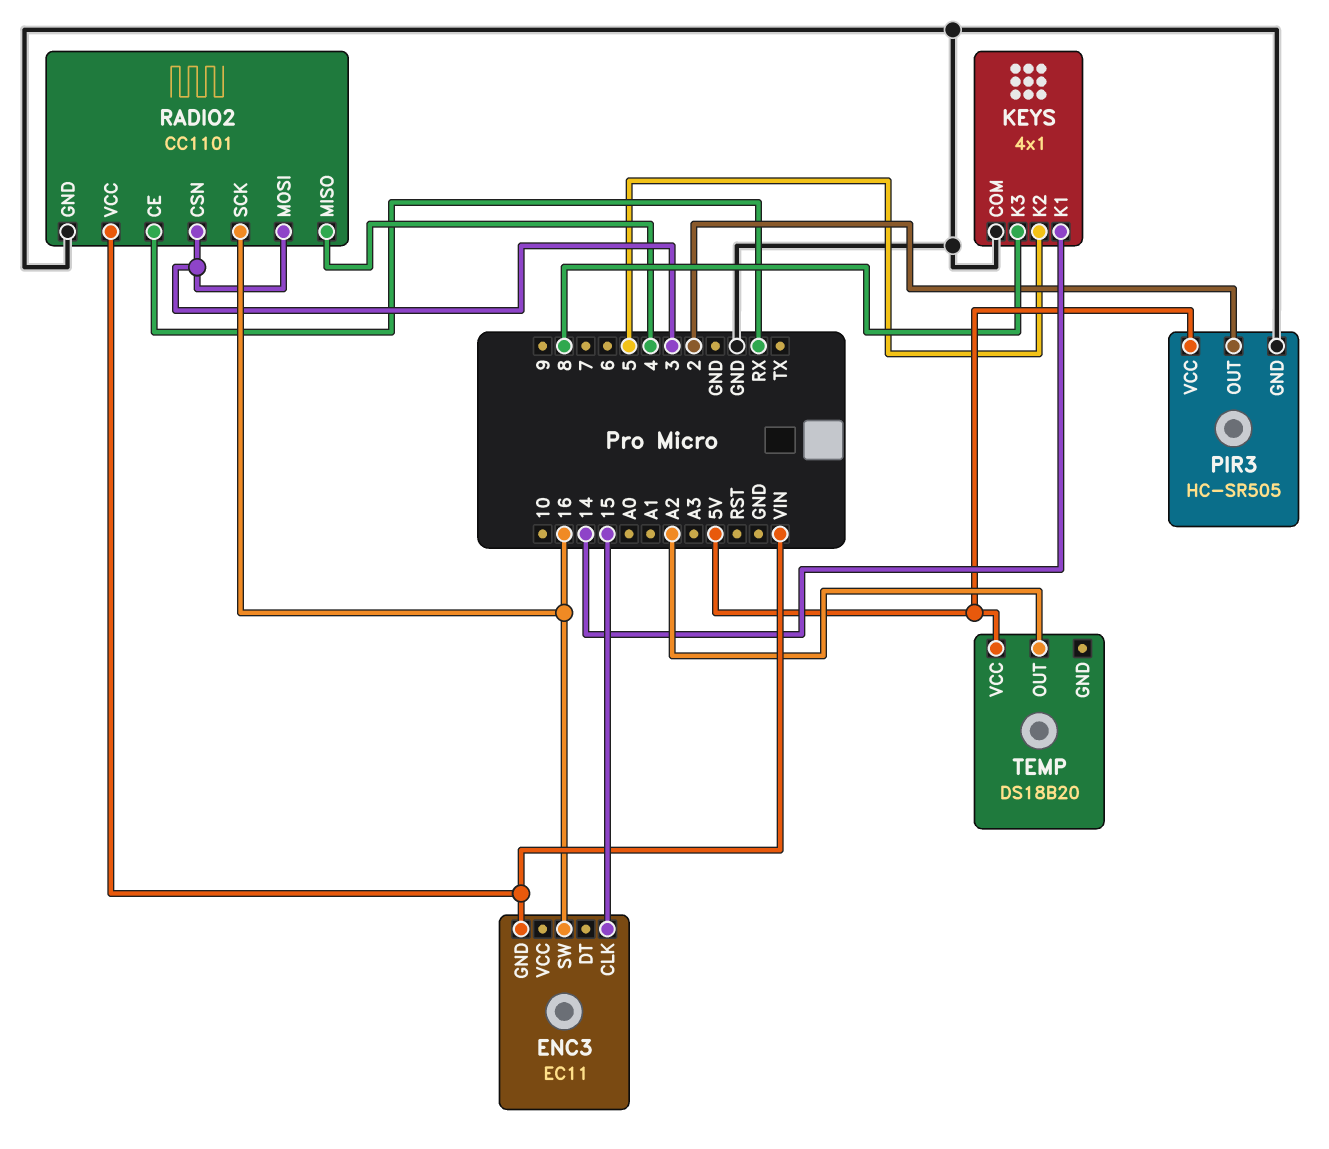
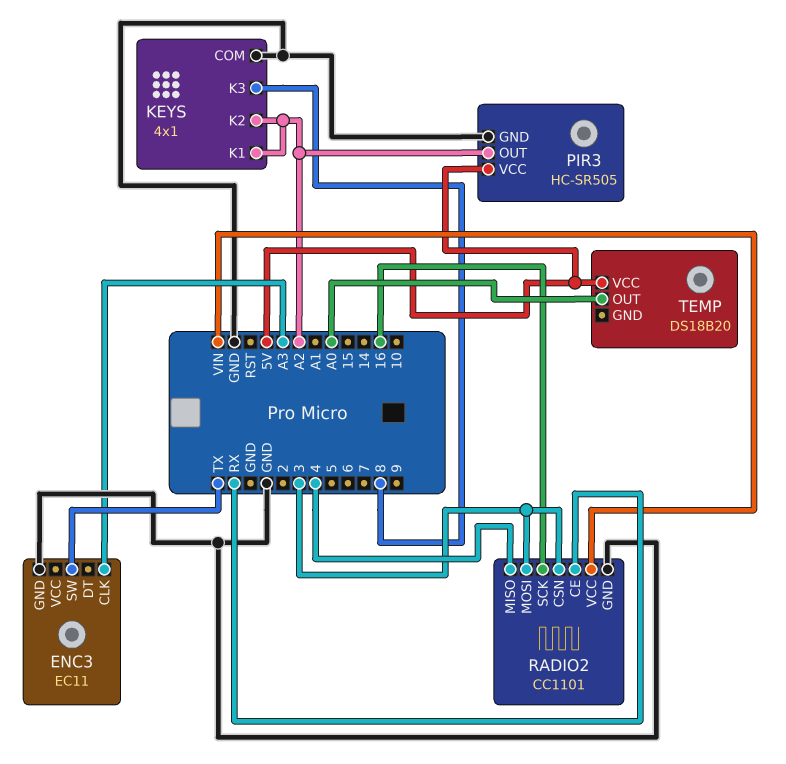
ENC3 pin CLK: 15 -> A3
ENC3 pin GND: VIN -> GND
ENC3 pin SW: 16 -> TX
KEYS pin K1: 14 -> A2
KEYS pin K2: 5 -> A2
PIR3 pin OUT: 2 -> A2
TEMP pin OUT: A2 -> A0

